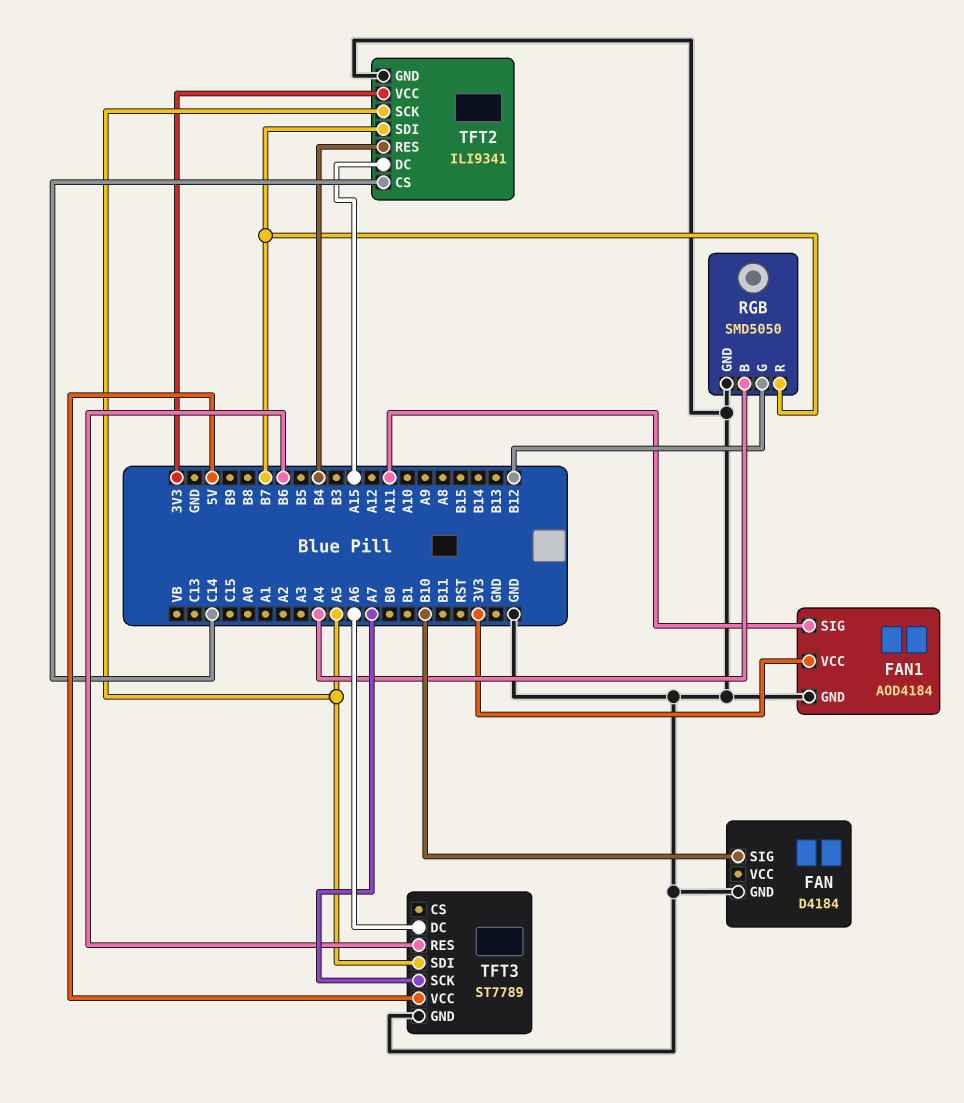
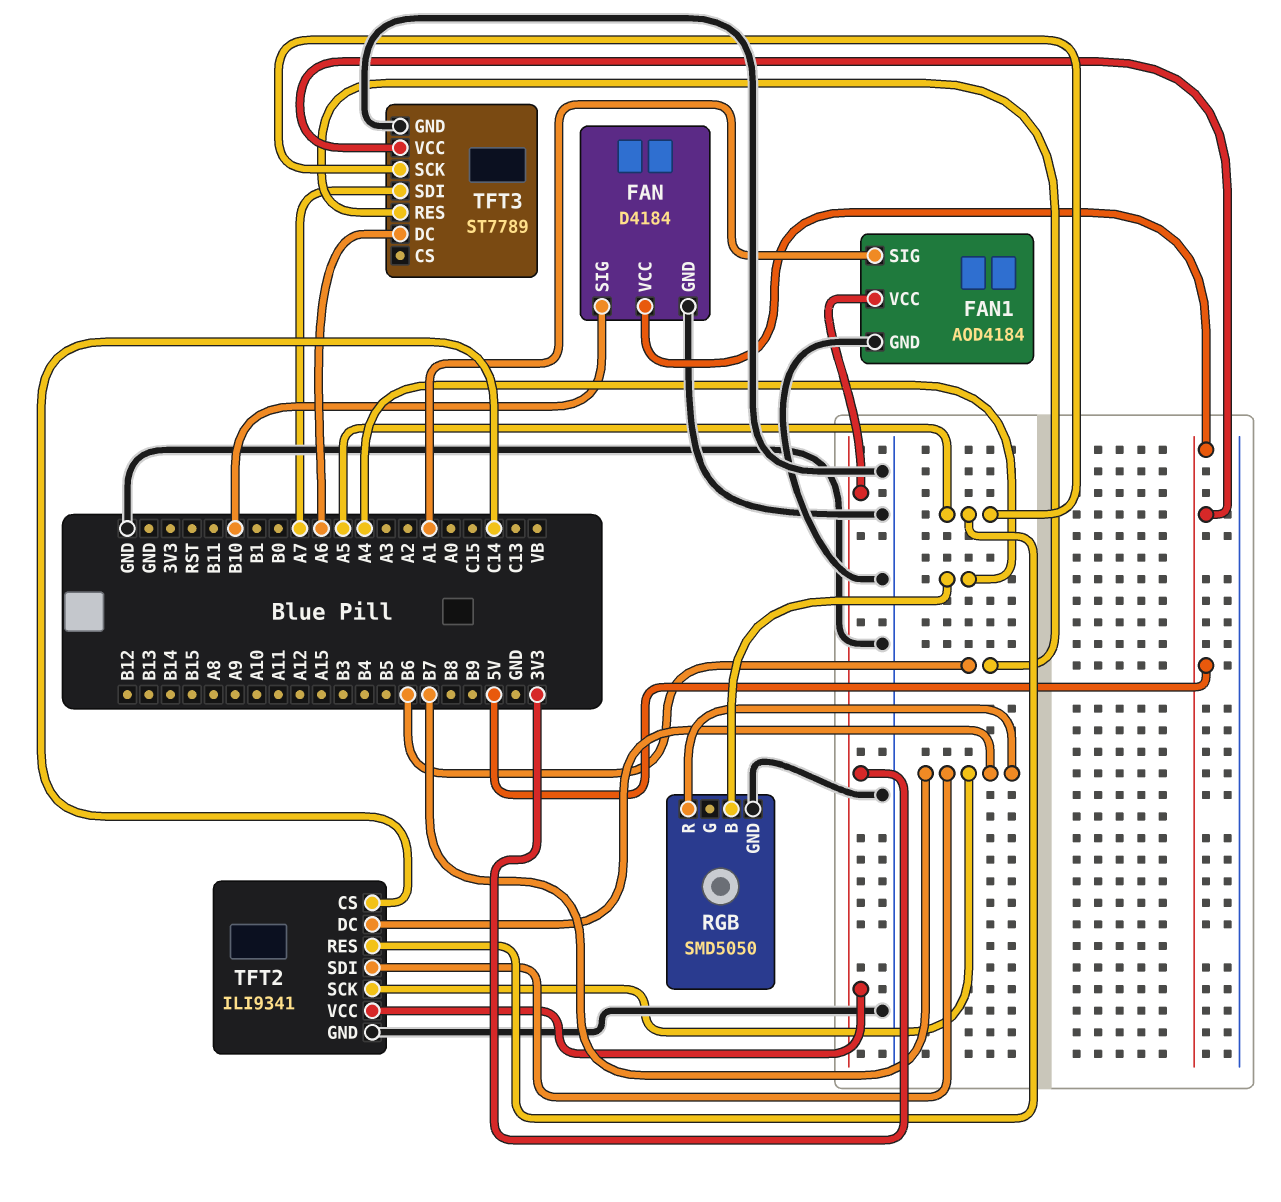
FAN pin VCC: none -> 5V
FAN1 pin SIG: A11 -> A1
RGB pin G: B12 -> none
TFT2 pin DC: A15 -> B7
TFT2 pin RES: B4 -> A5
TFT2 pin SCK: A5 -> B7
TFT3 pin SCK: A7 -> A5
TFT3 pin SDI: A5 -> A7

